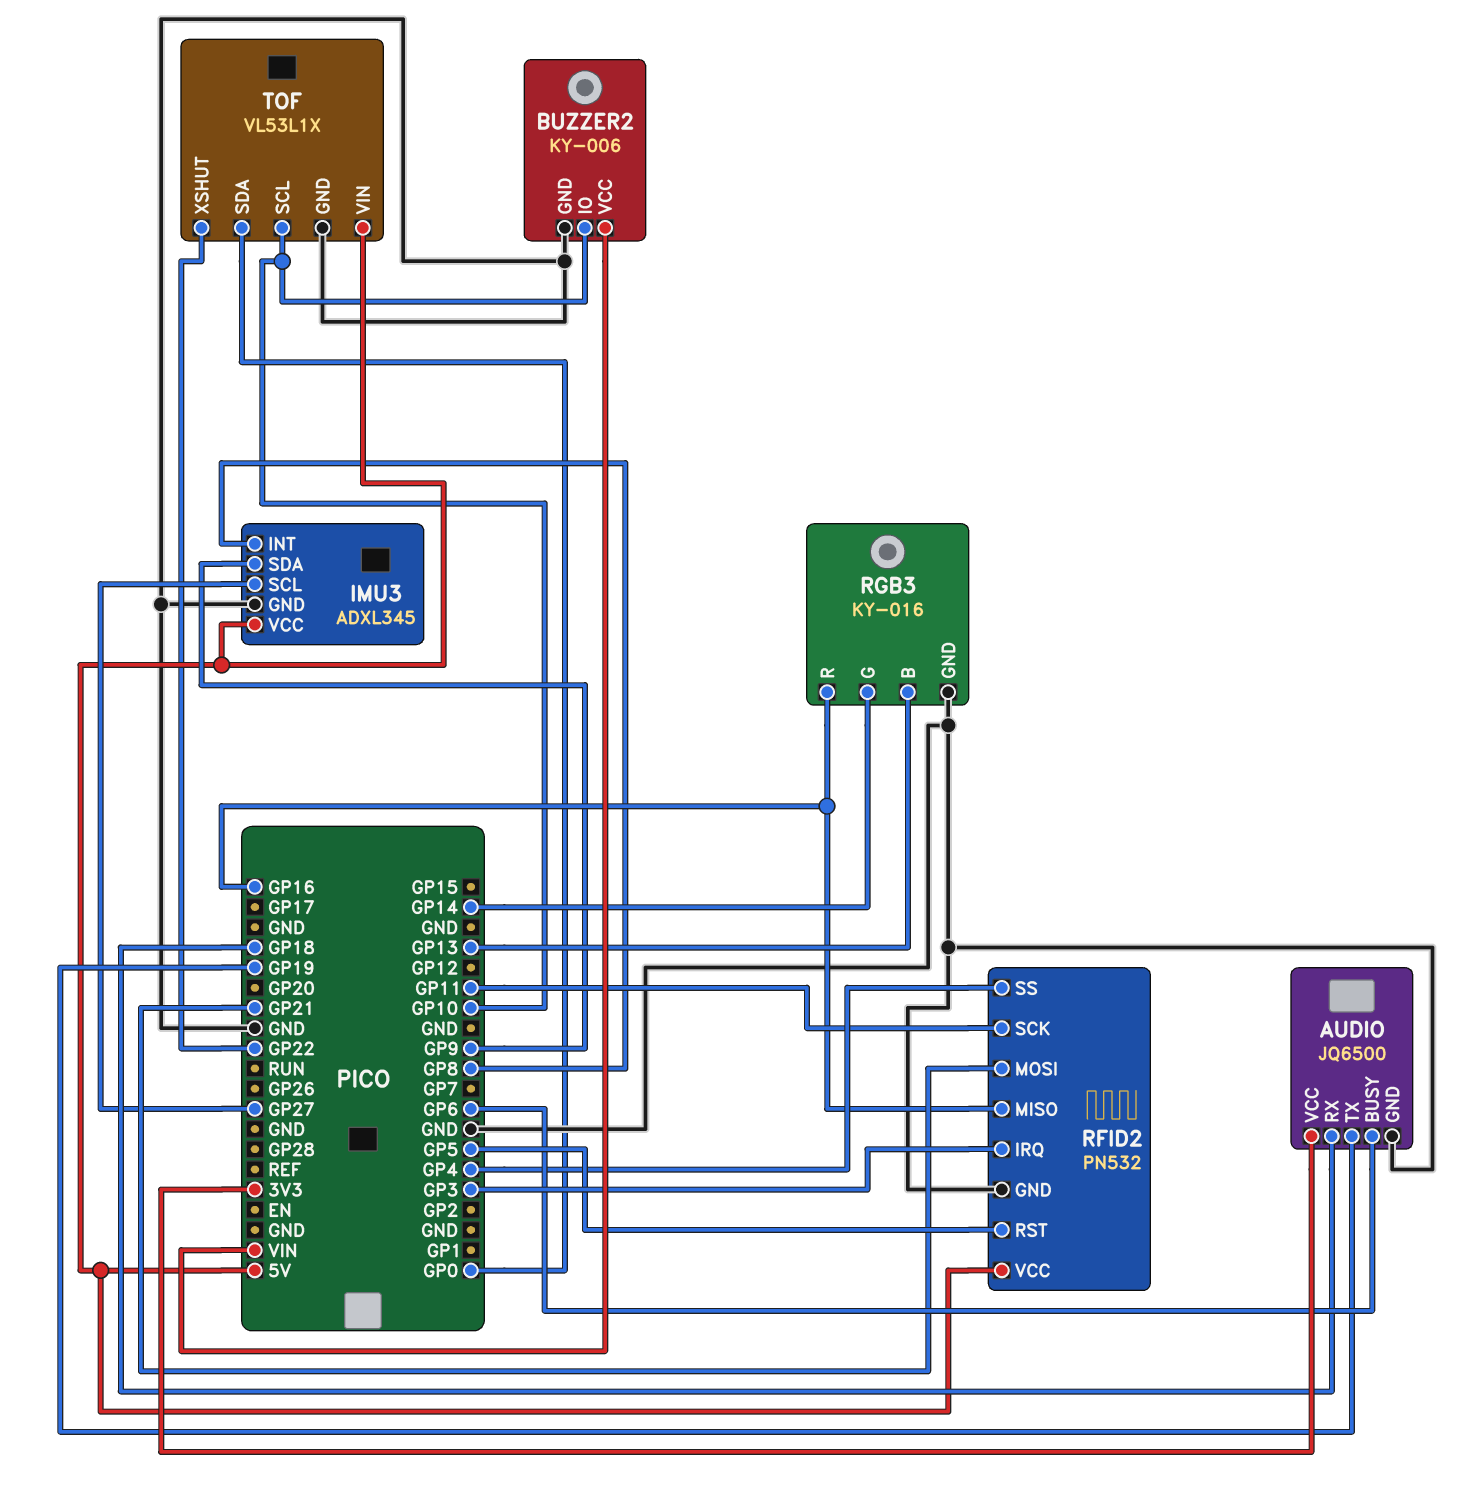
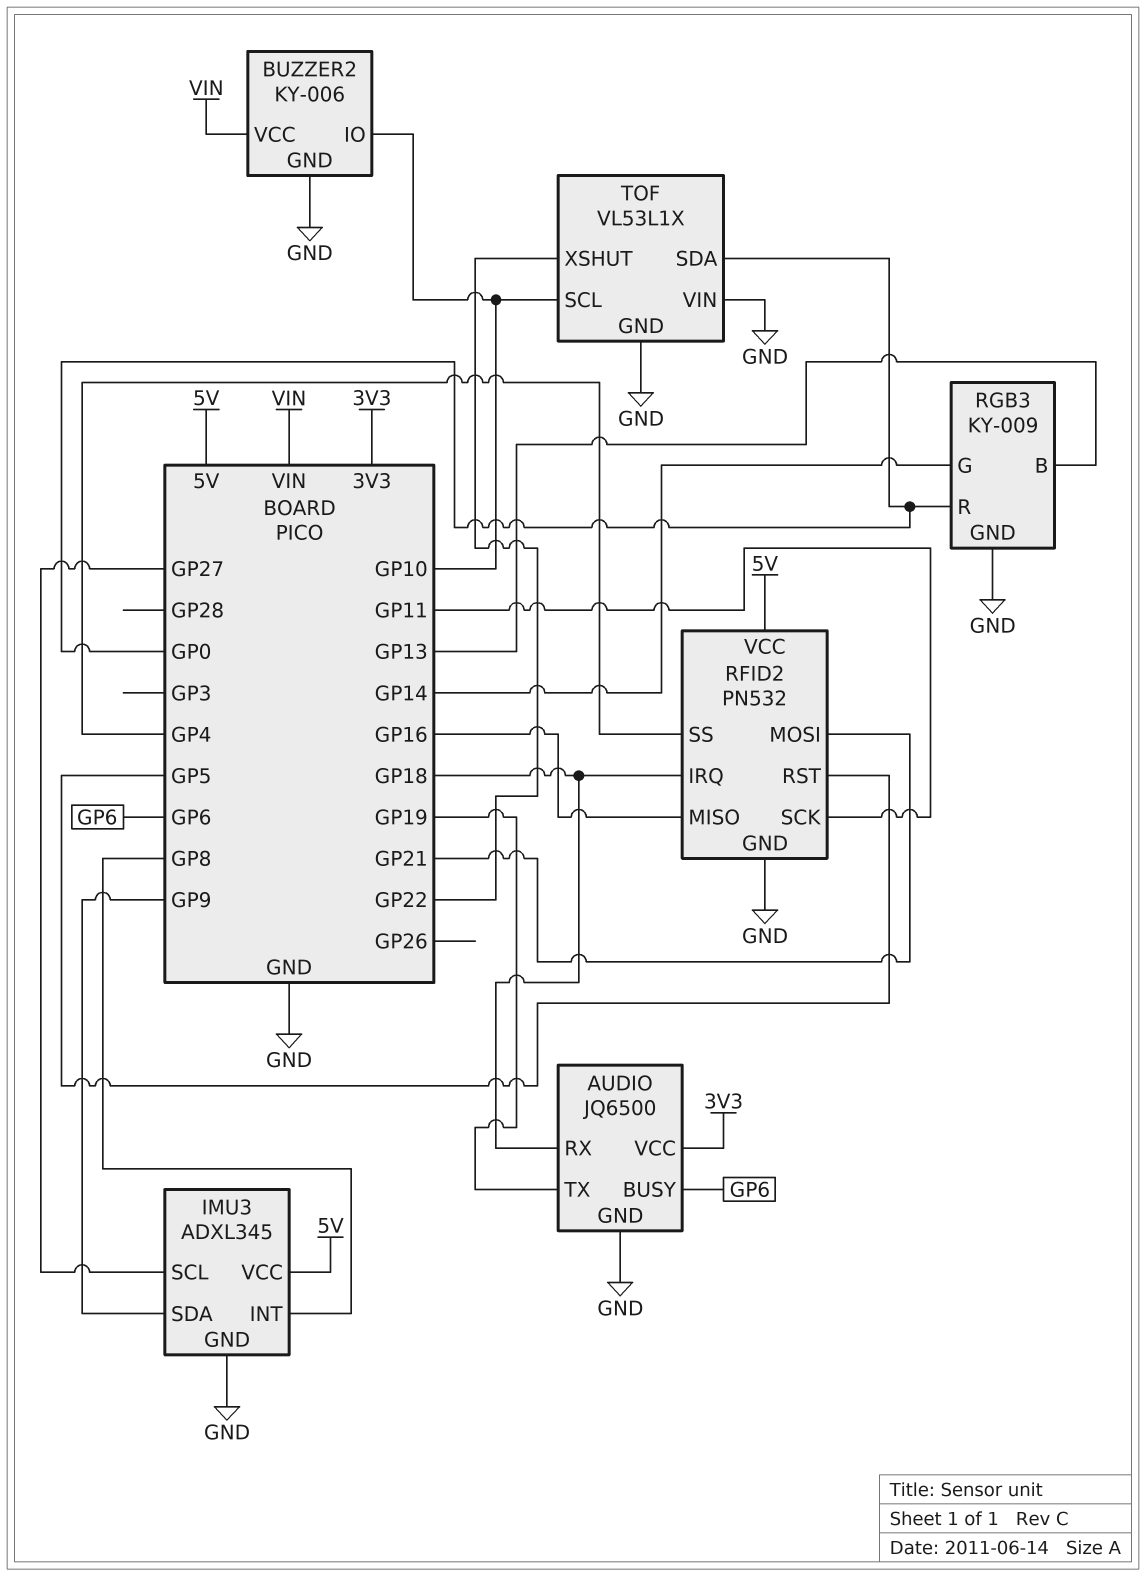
RFID2 pin IRQ: GP3 -> GP18
RGB3: KY-016 -> KY-009
RGB3 pin R: GP16 -> GP0
TOF pin VIN: 5V -> GND

